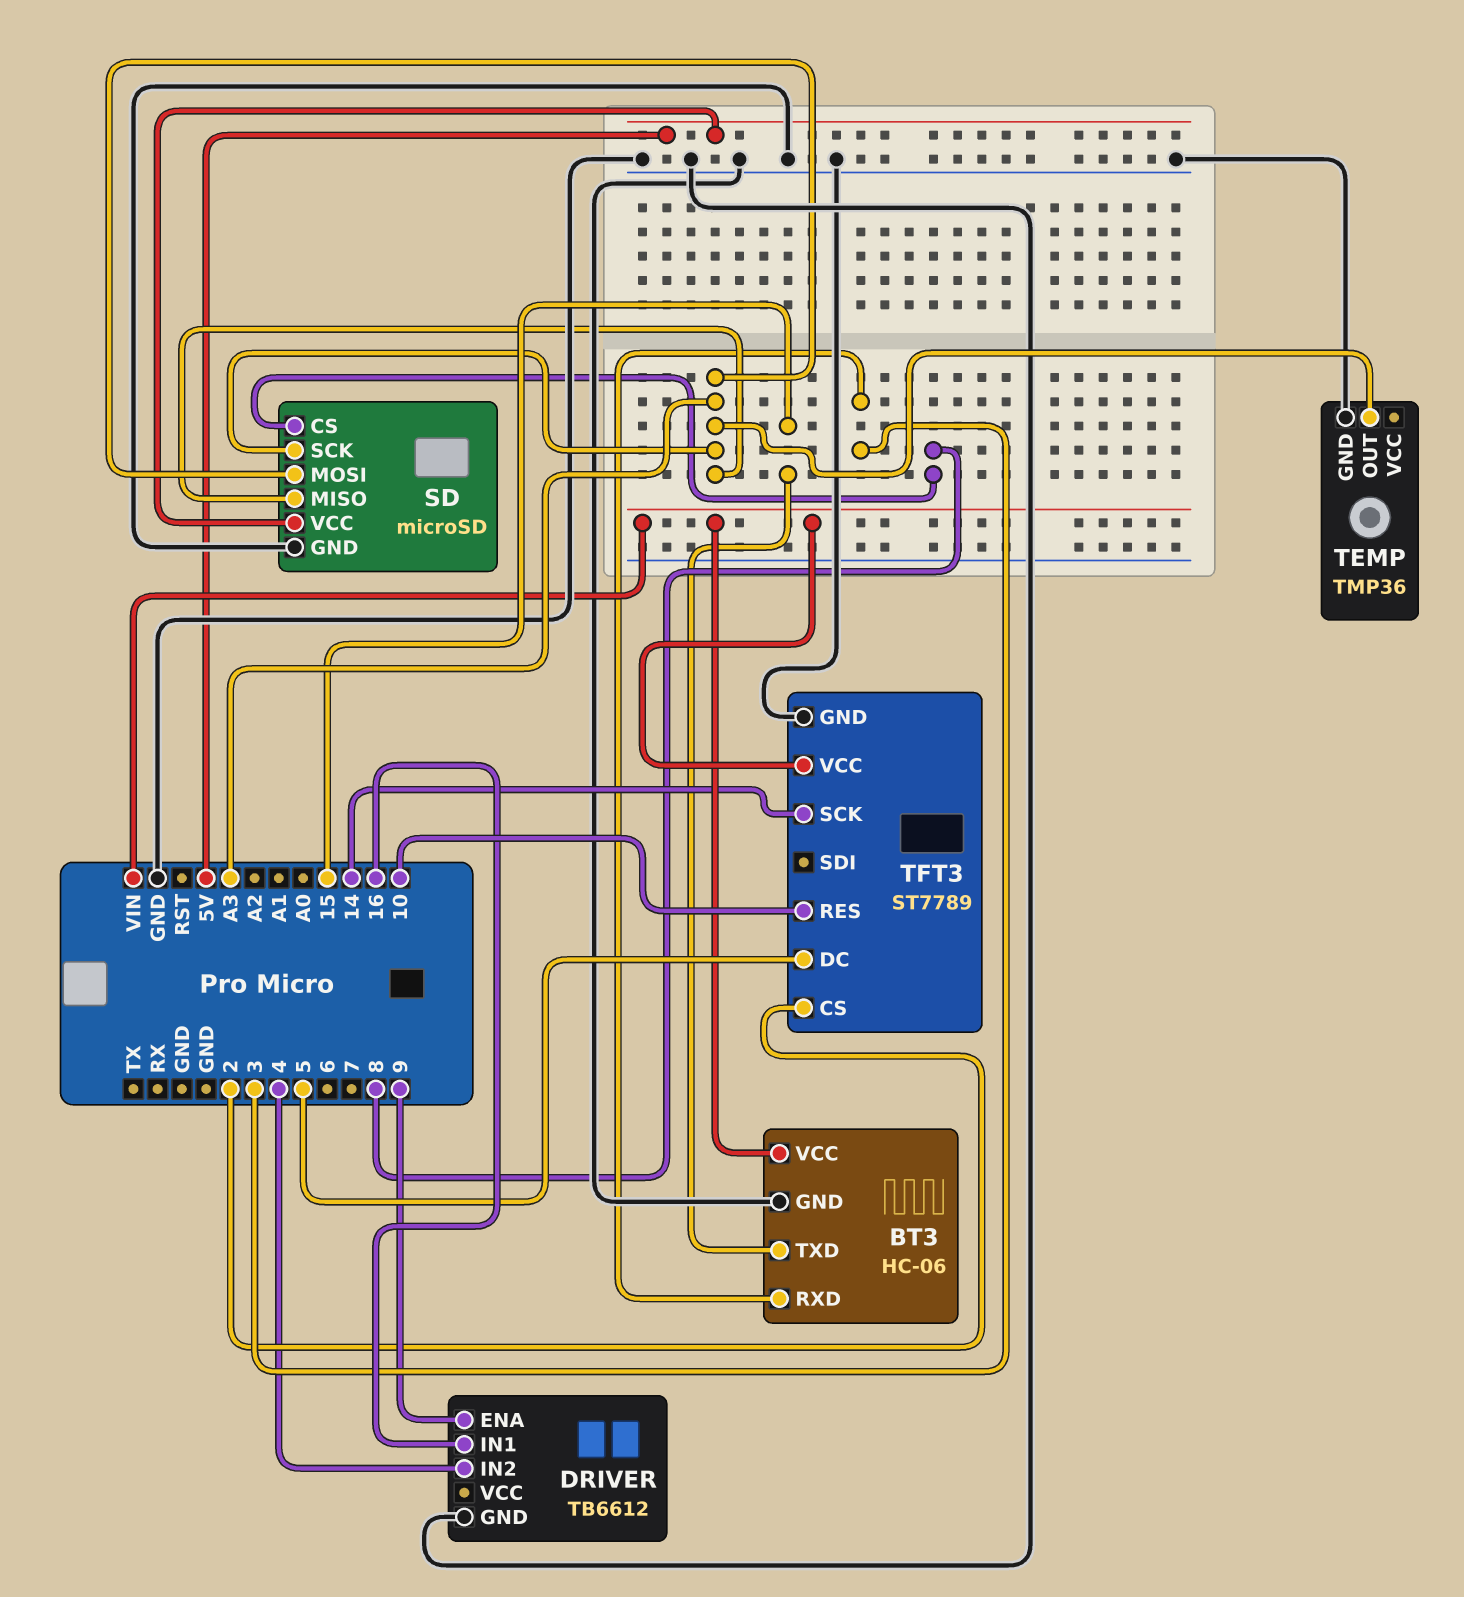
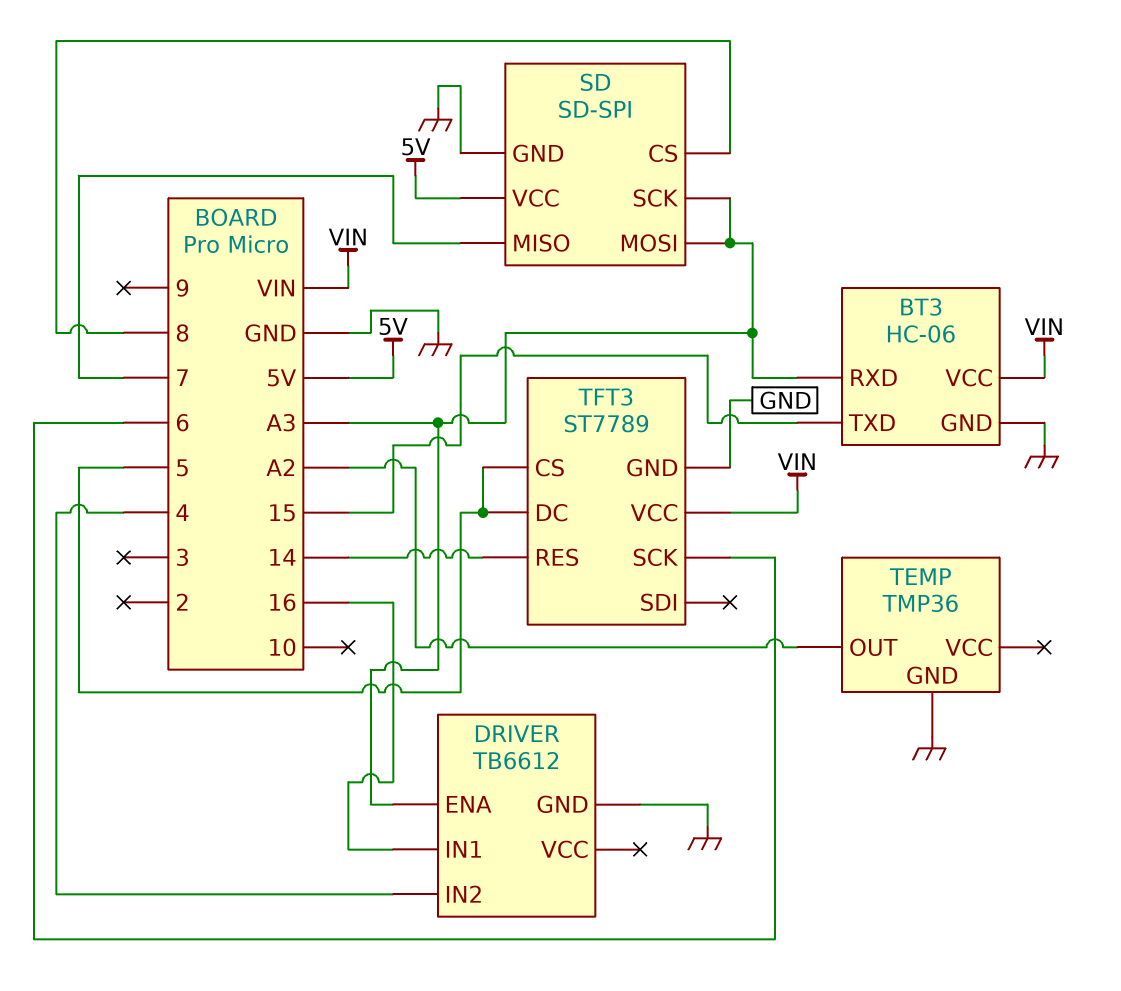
BT3 pin RXD: 3 -> A3
DRIVER pin ENA: 9 -> A3
SD: microSD -> SD-SPI
SD pin MISO: A3 -> 7
TEMP pin OUT: A3 -> A2
TFT3 pin CS: 2 -> 5
TFT3 pin RES: 10 -> 14
TFT3 pin SCK: 14 -> 6

